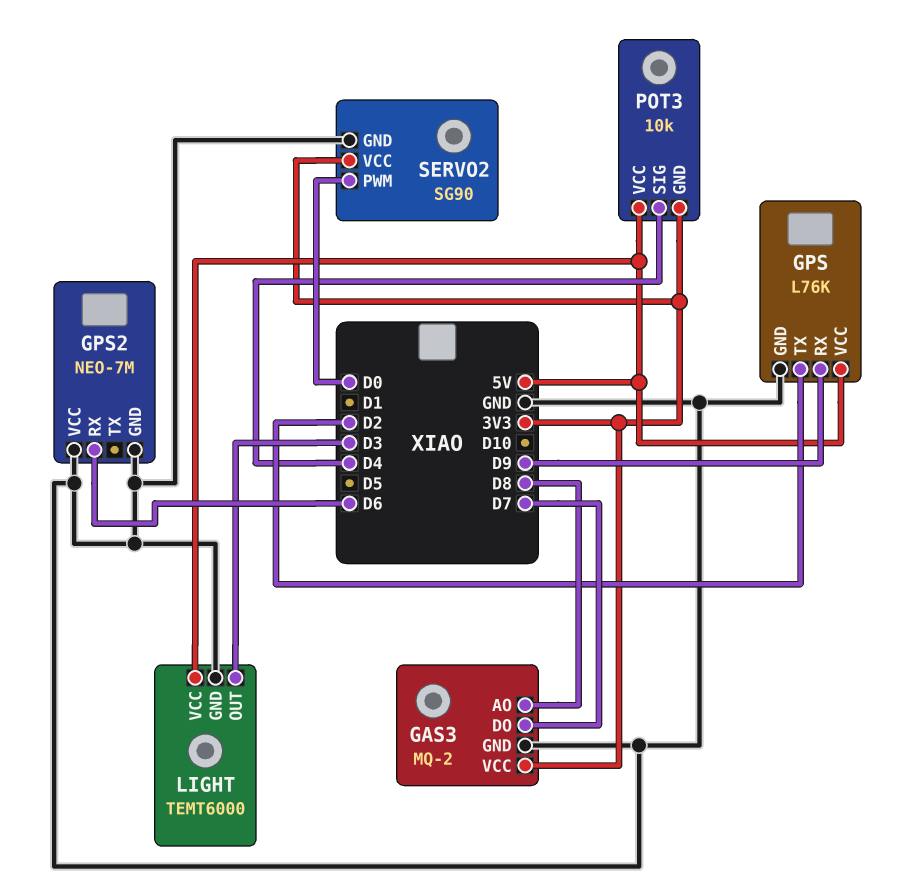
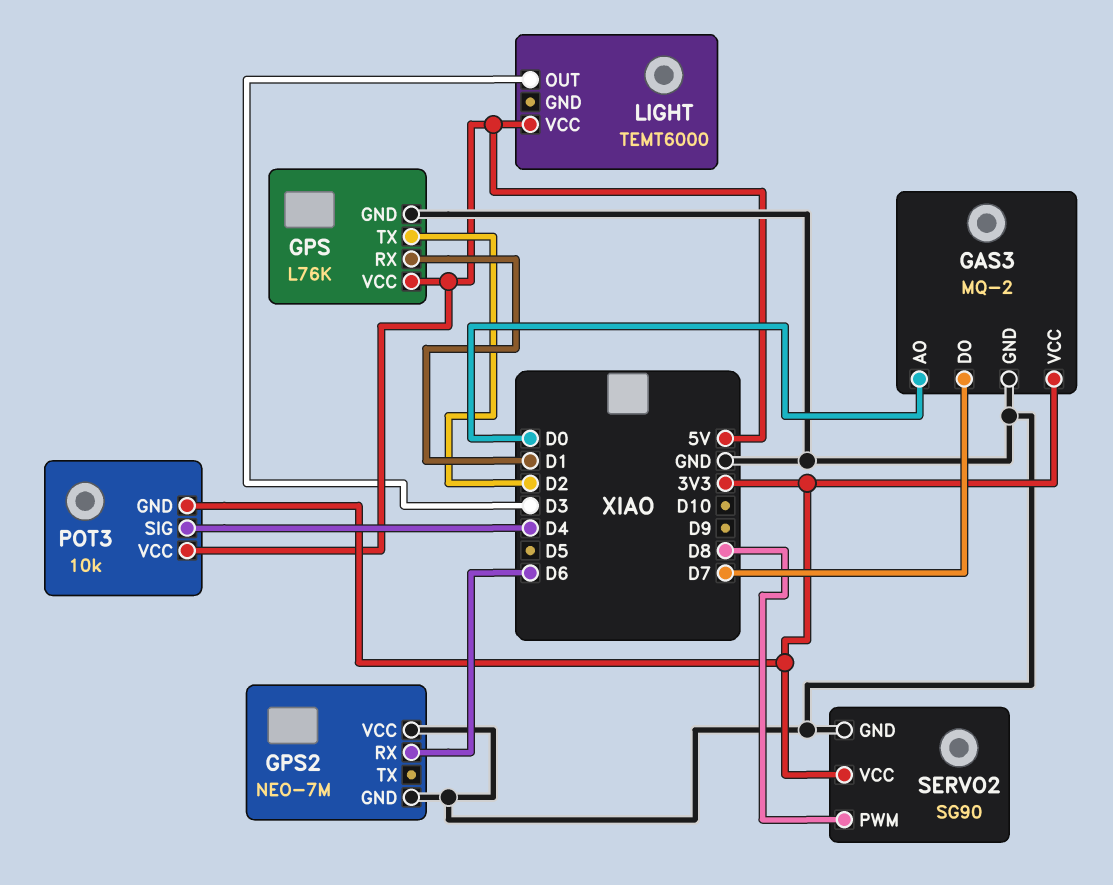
GAS3 pin AO: D8 -> D0
GPS pin RX: D9 -> D1
LIGHT pin GND: GND -> none
SERVO2 pin PWM: D0 -> D8

